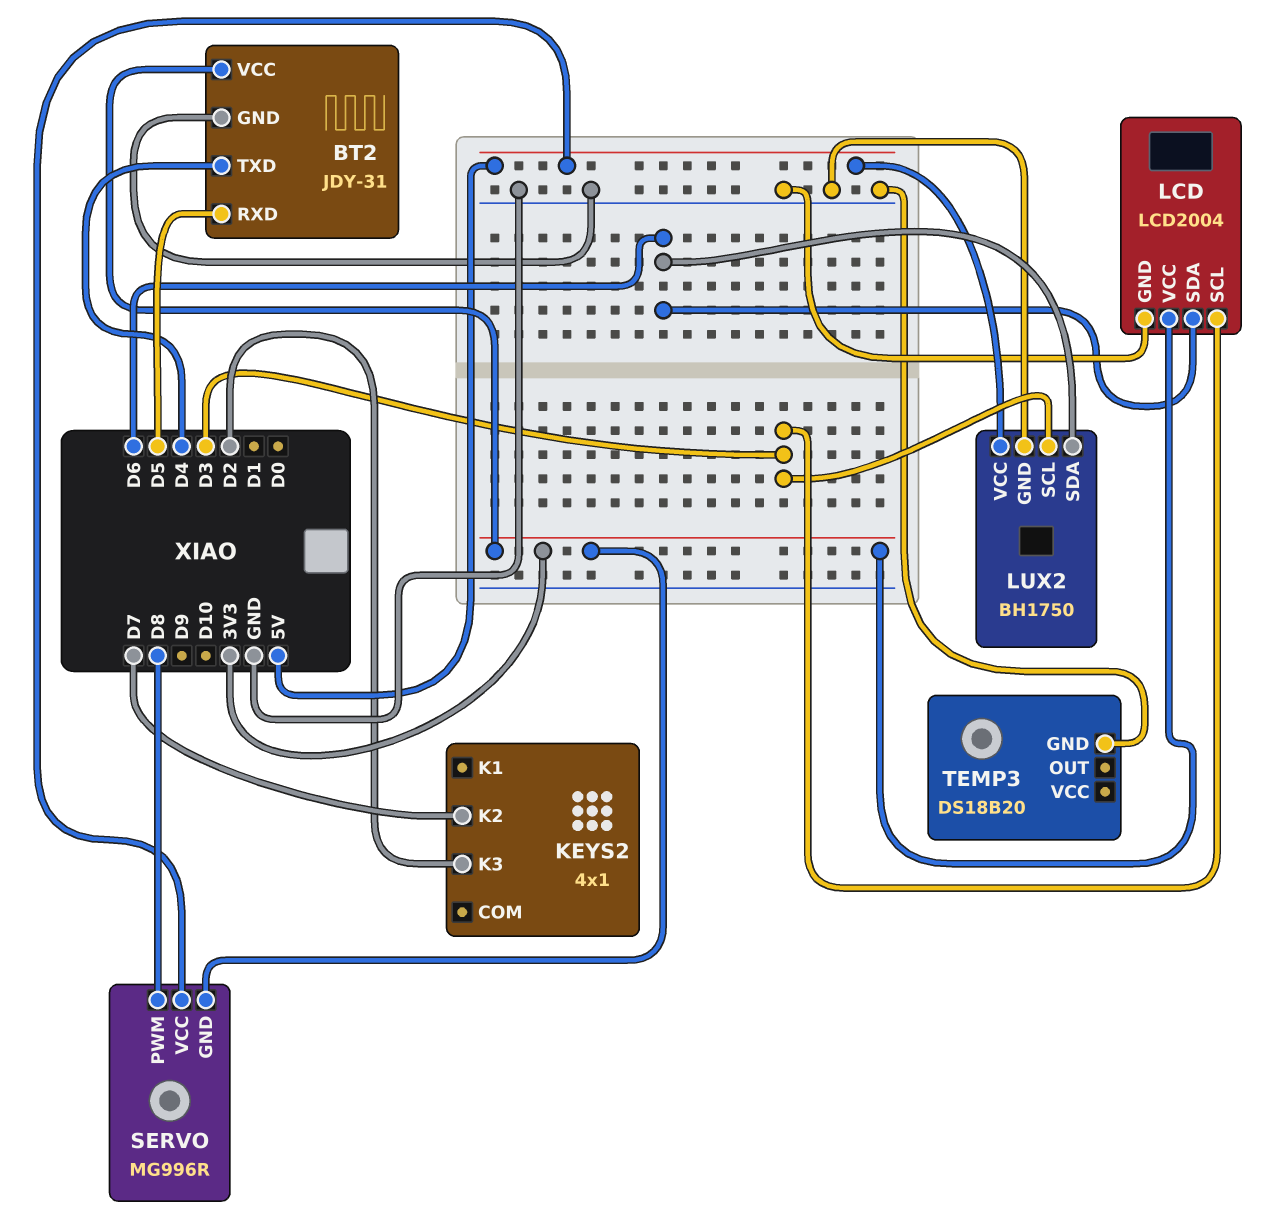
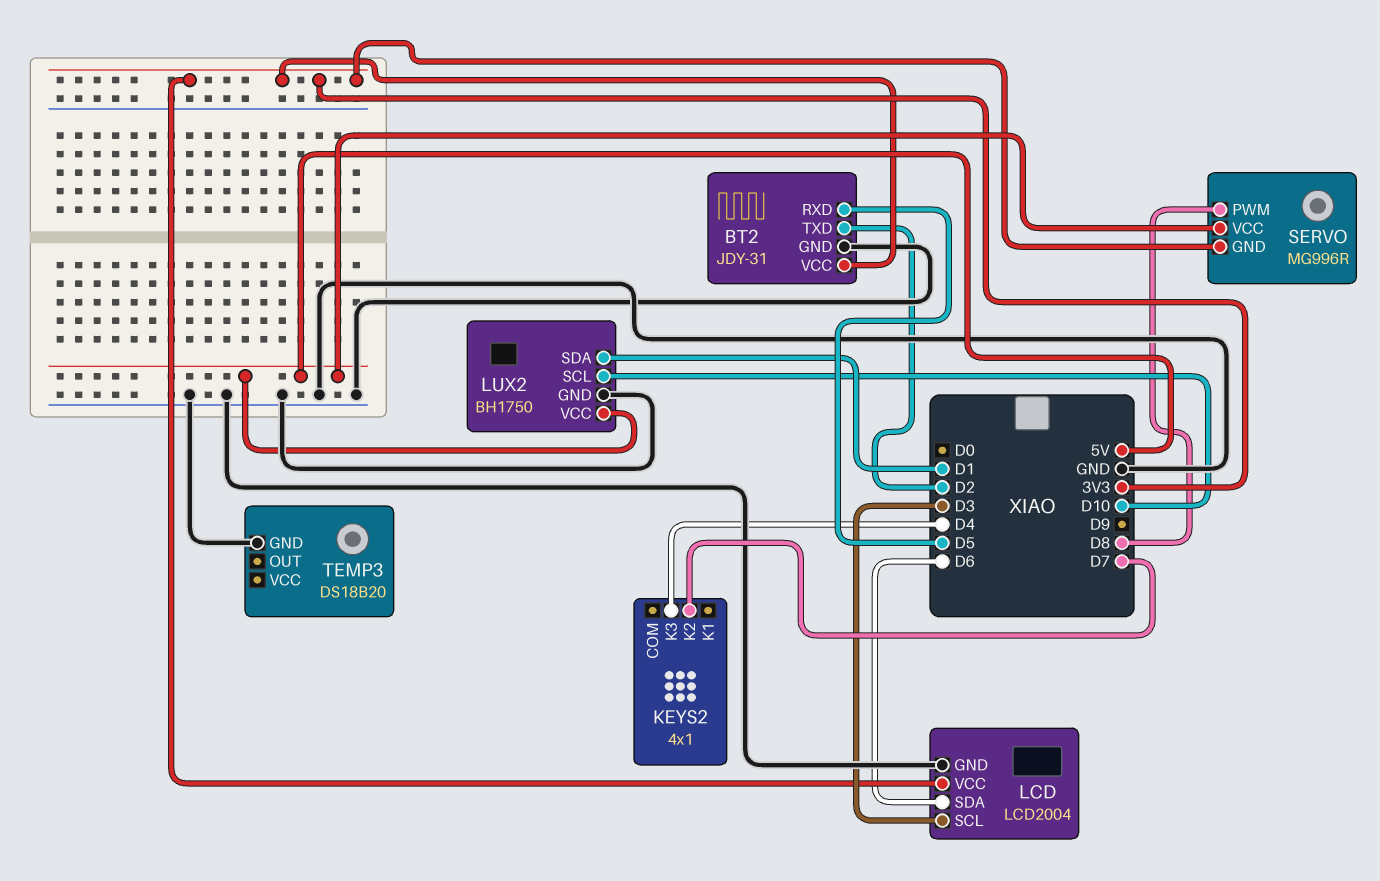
BT2 pin TXD: D4 -> D2
KEYS2 pin K3: D2 -> D4
LUX2 pin SCL: D3 -> D10
LUX2 pin SDA: D6 -> D1

